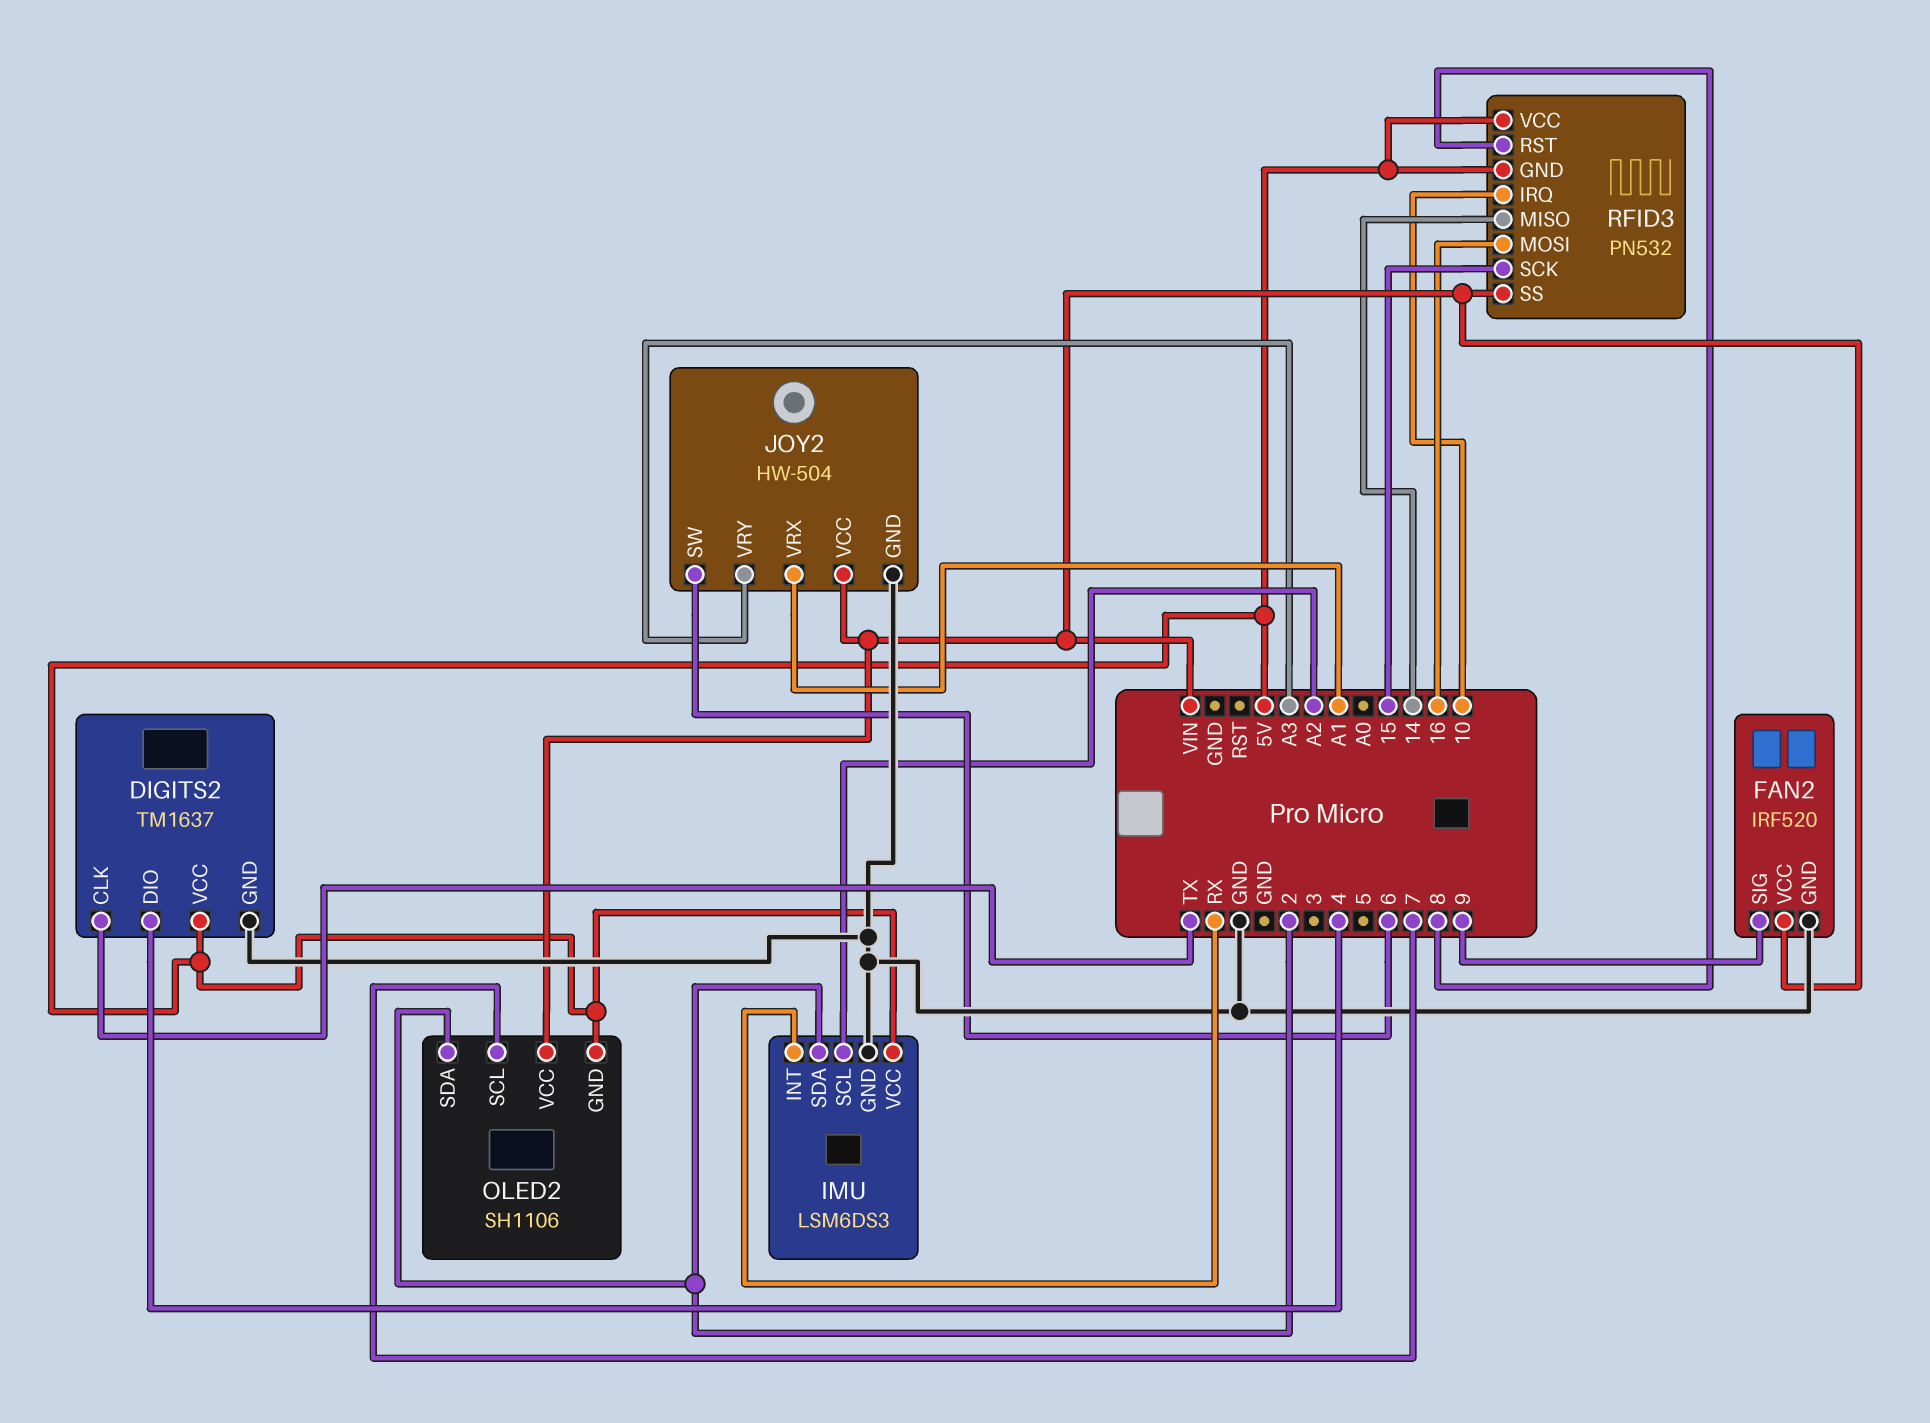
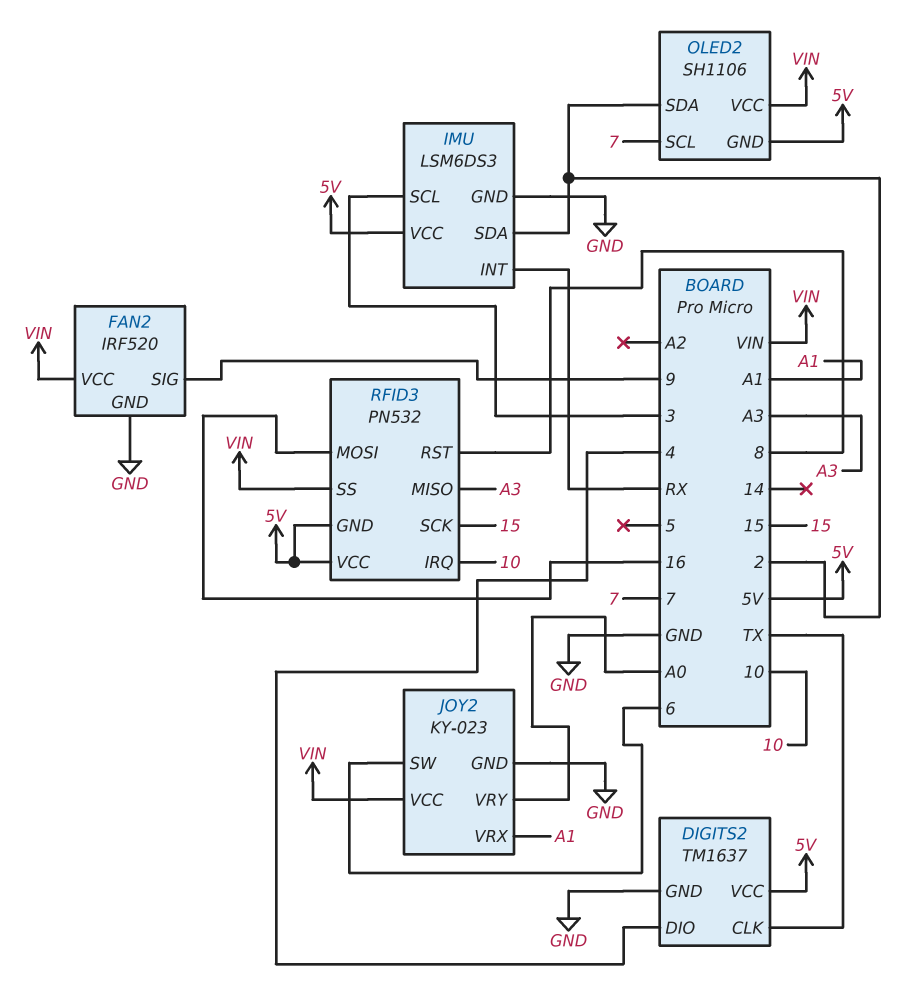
IMU pin SCL: A2 -> 3
JOY2: HW-504 -> KY-023
JOY2 pin VRY: A3 -> A0
RFID3 pin MISO: 14 -> A3

